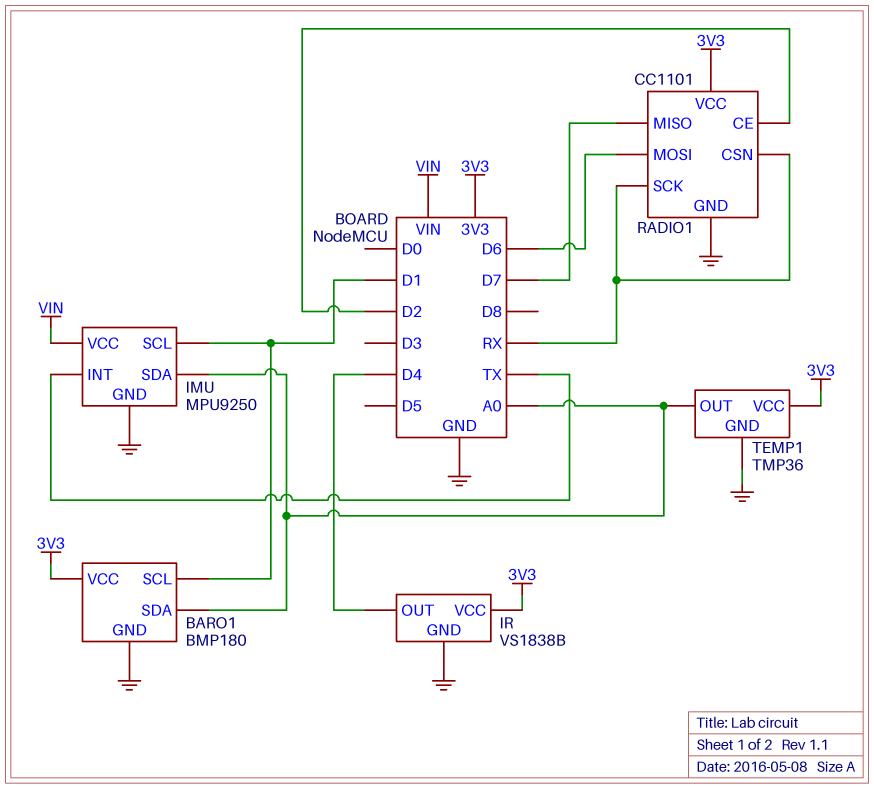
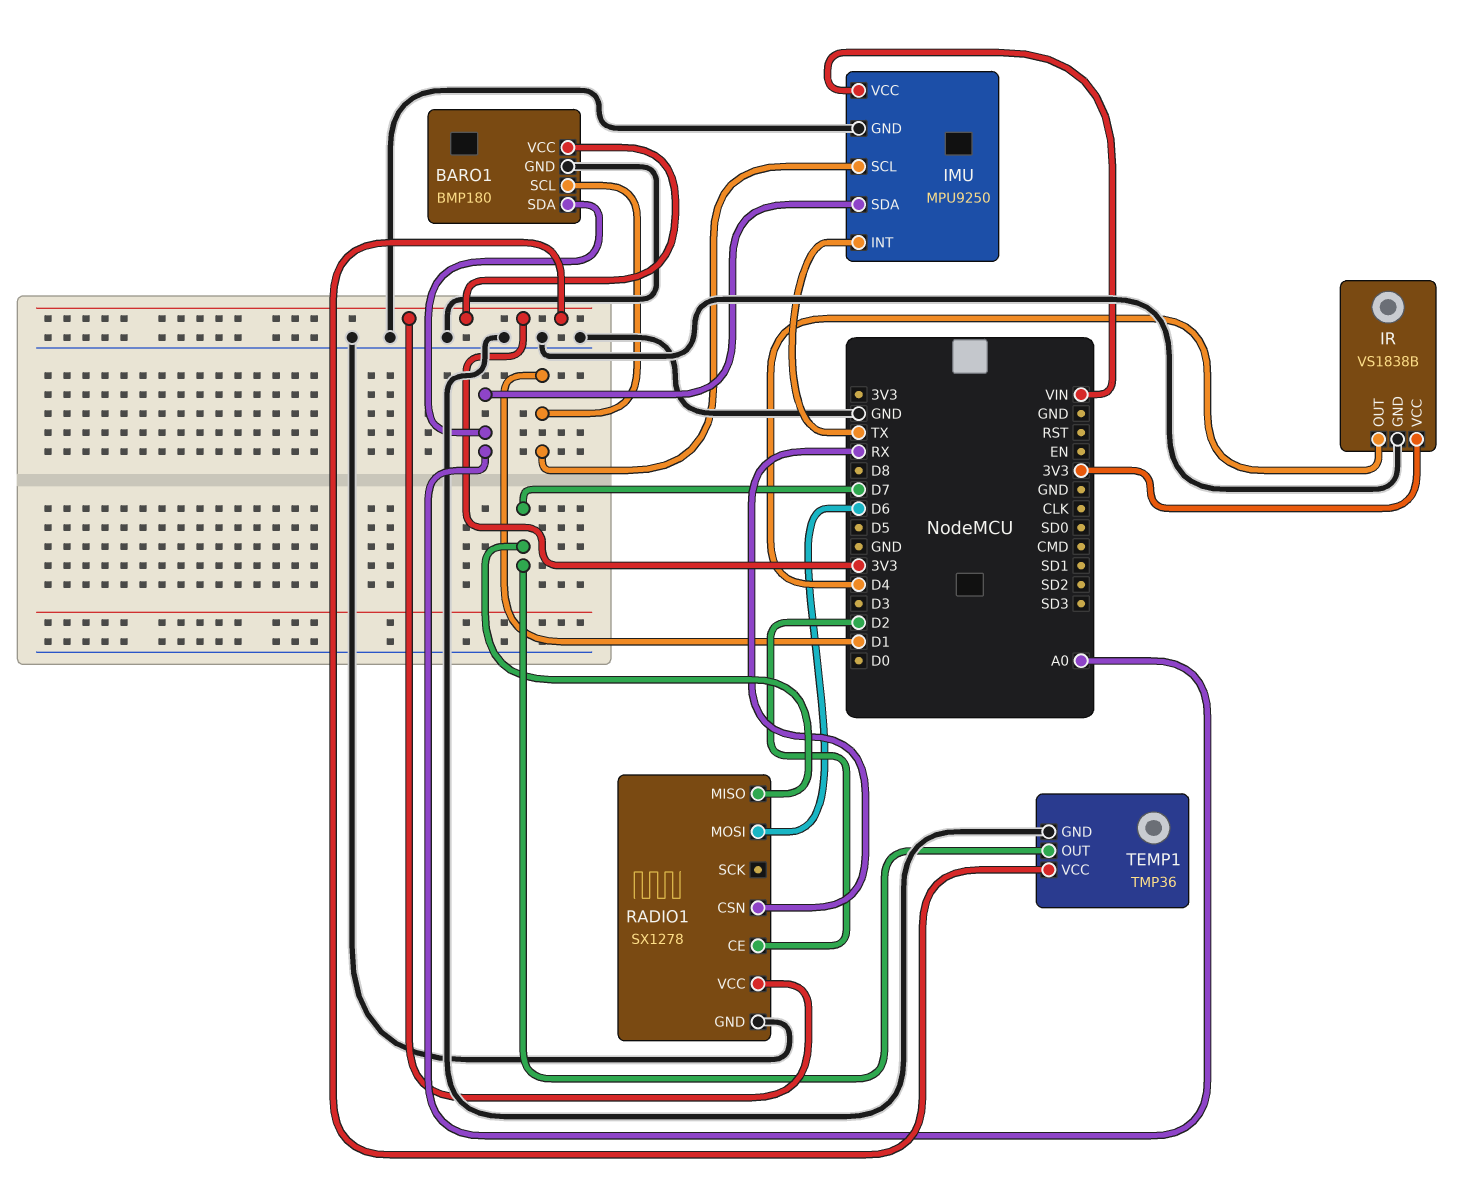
RADIO1: CC1101 -> SX1278
RADIO1 pin SCK: RX -> none
TEMP1 pin OUT: A0 -> D7

